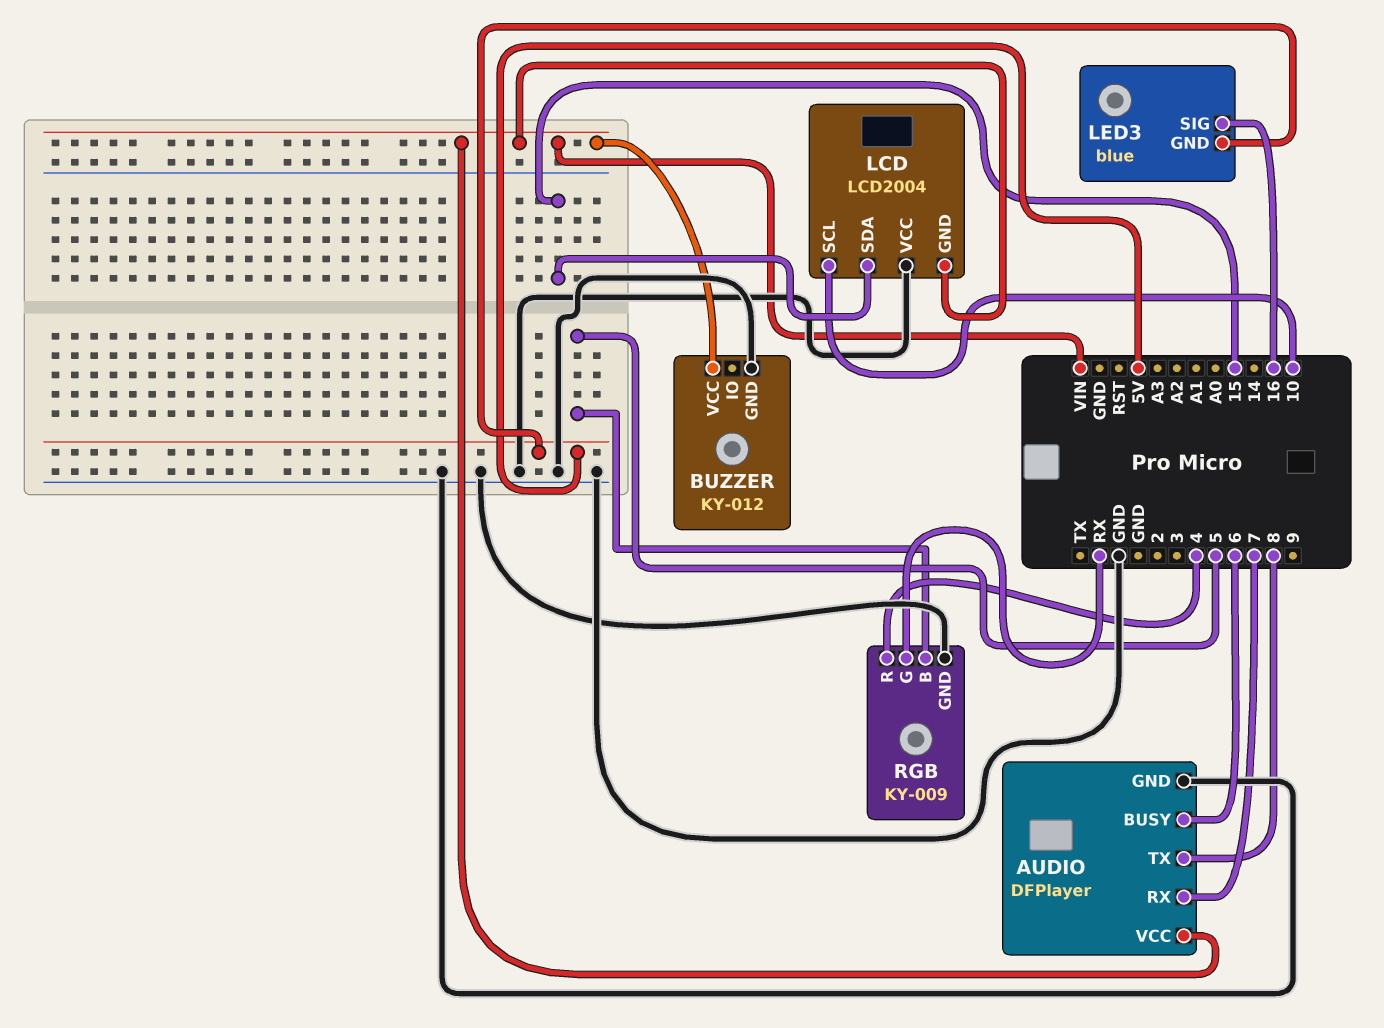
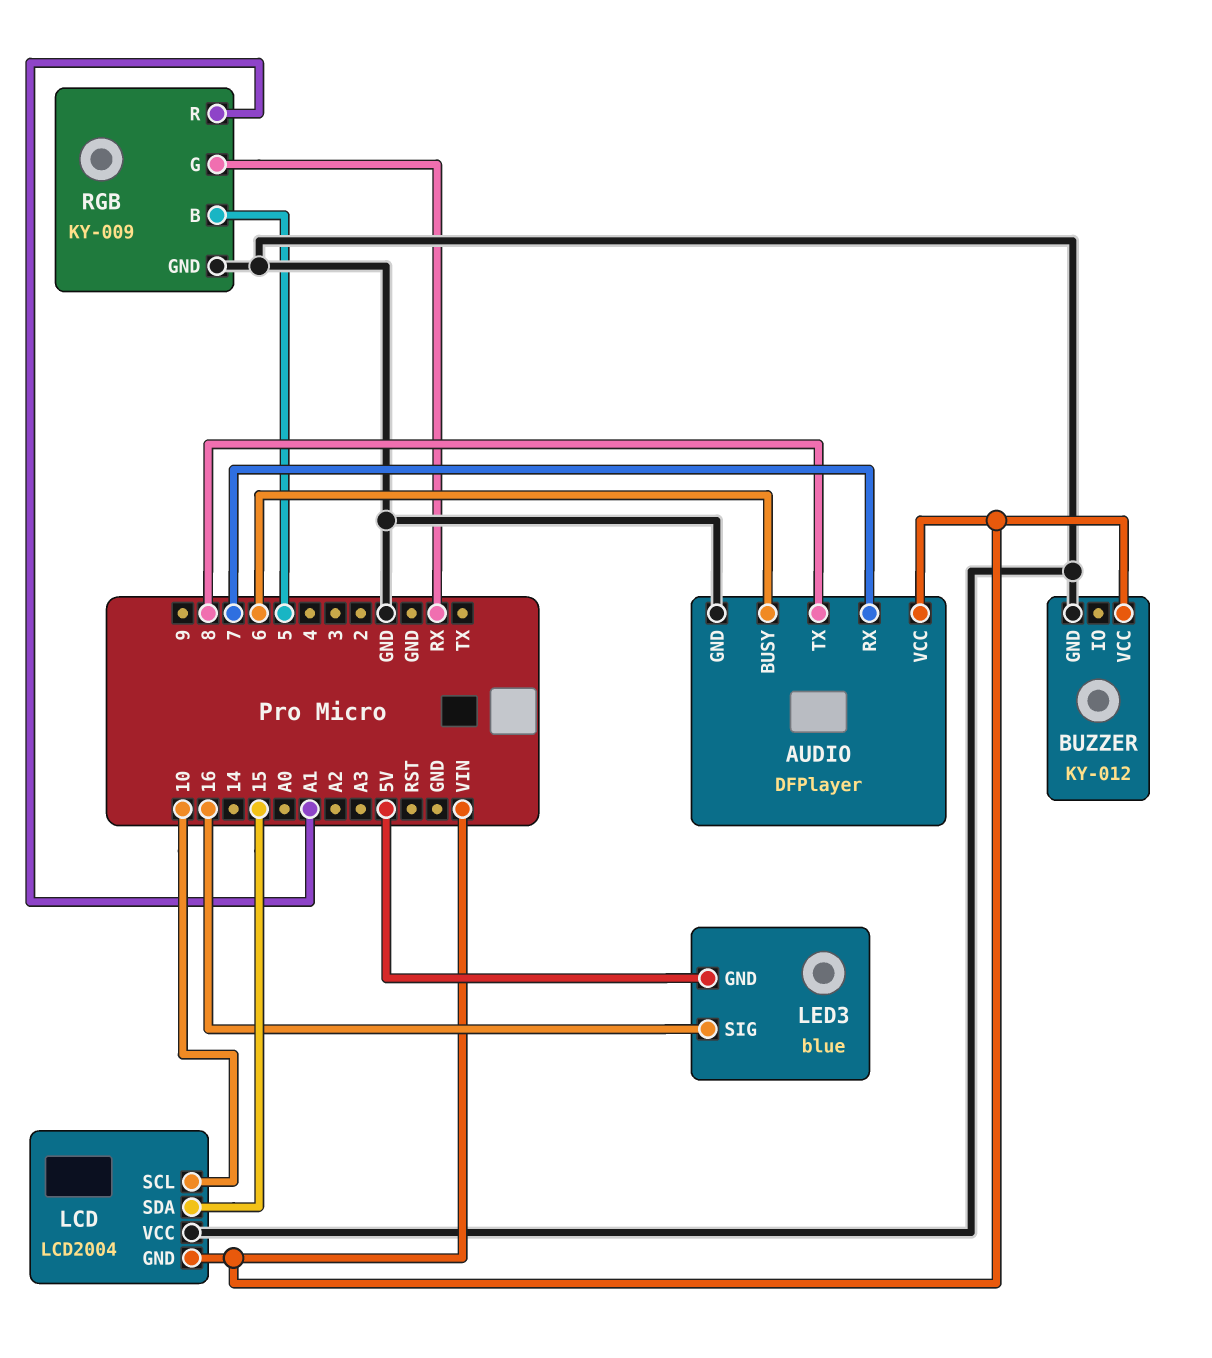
RGB pin R: 4 -> A1

